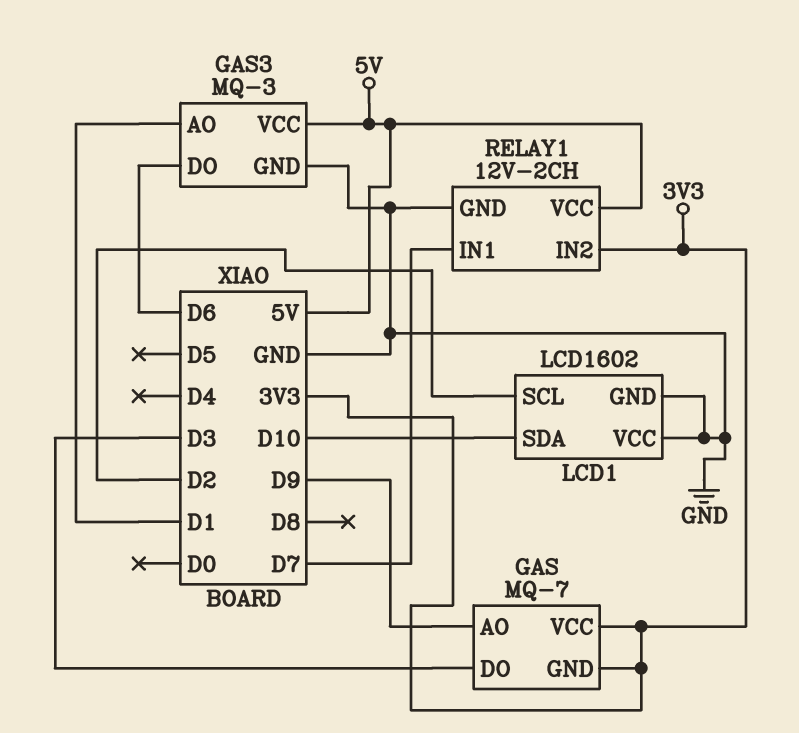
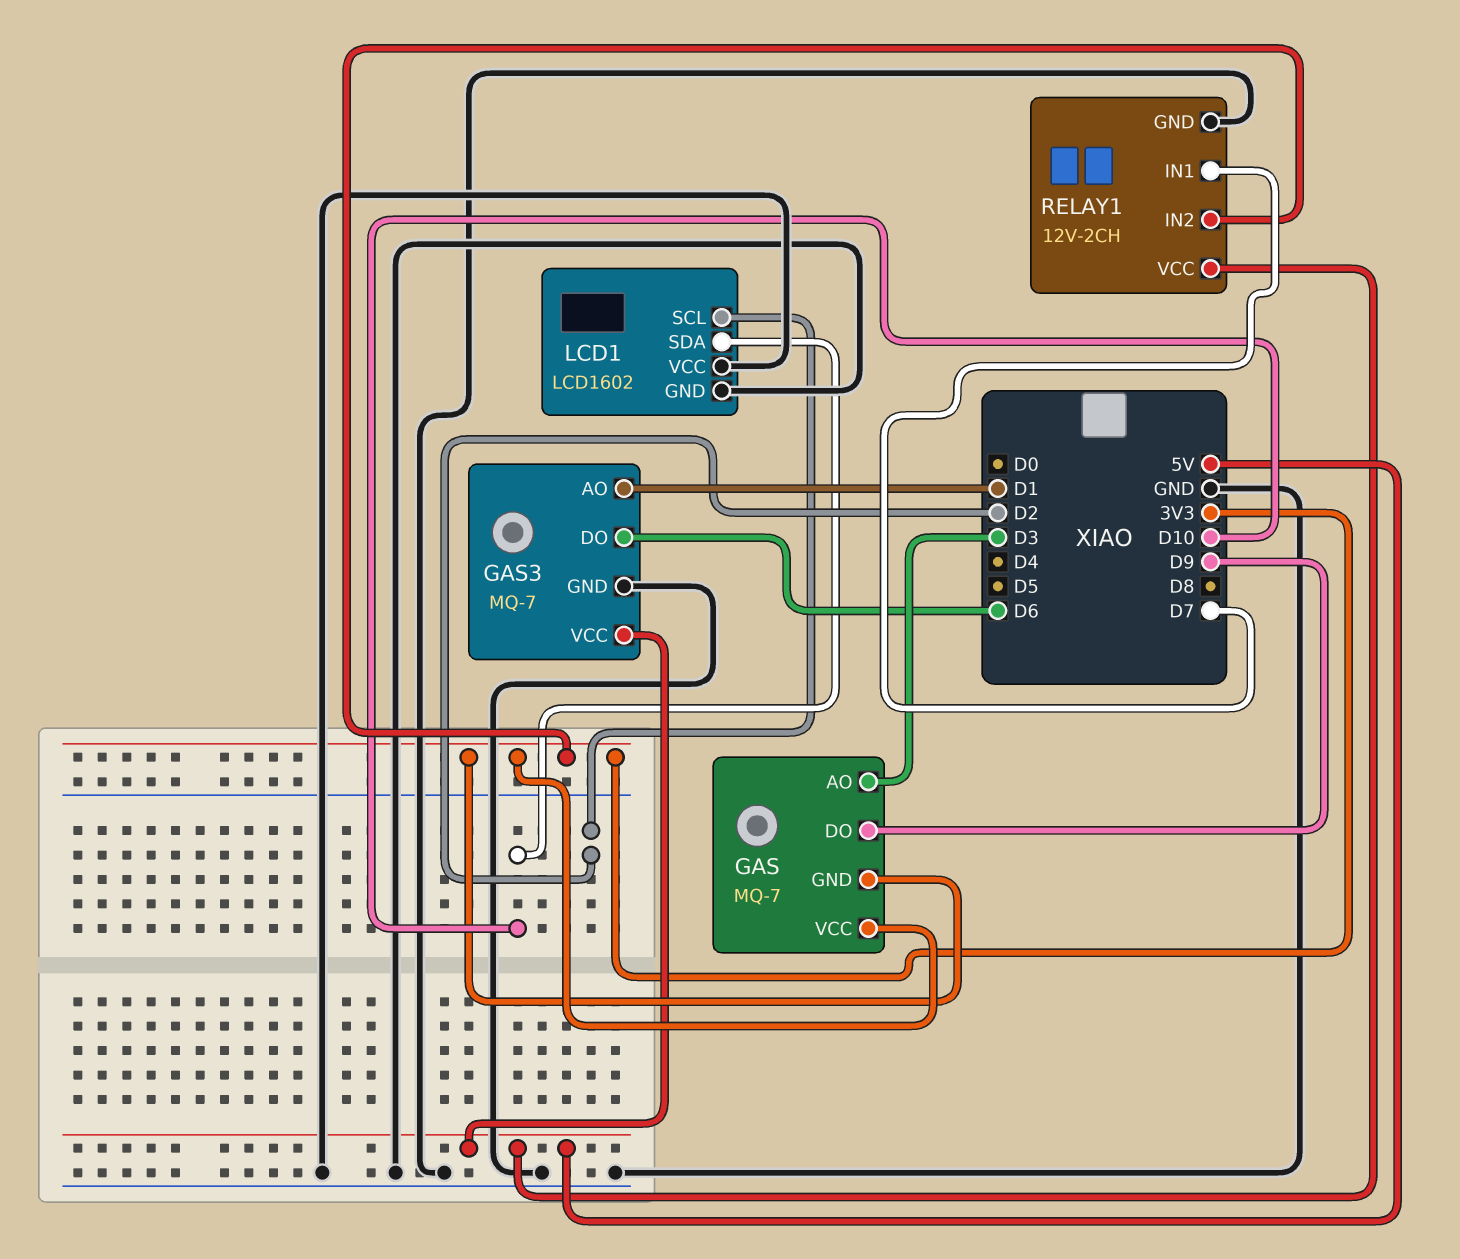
GAS pin AO: D9 -> D3
GAS pin DO: D3 -> D9
GAS3: MQ-3 -> MQ-7

